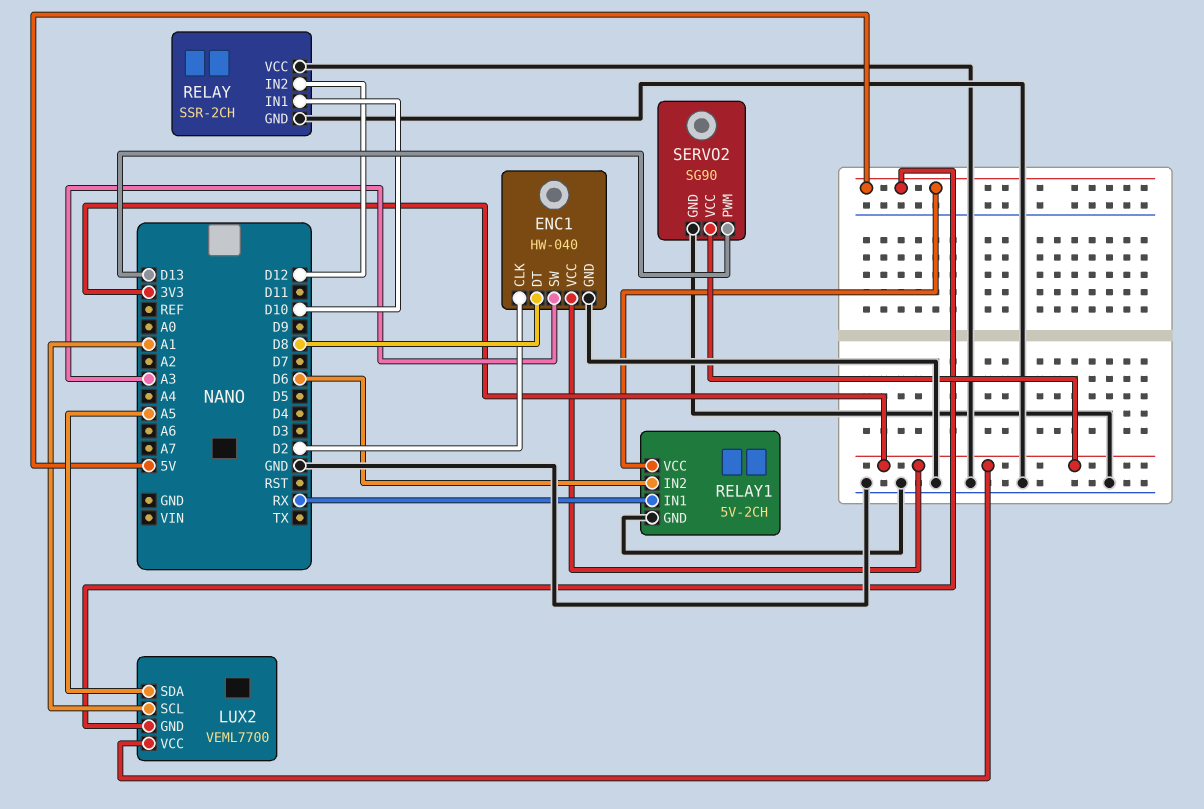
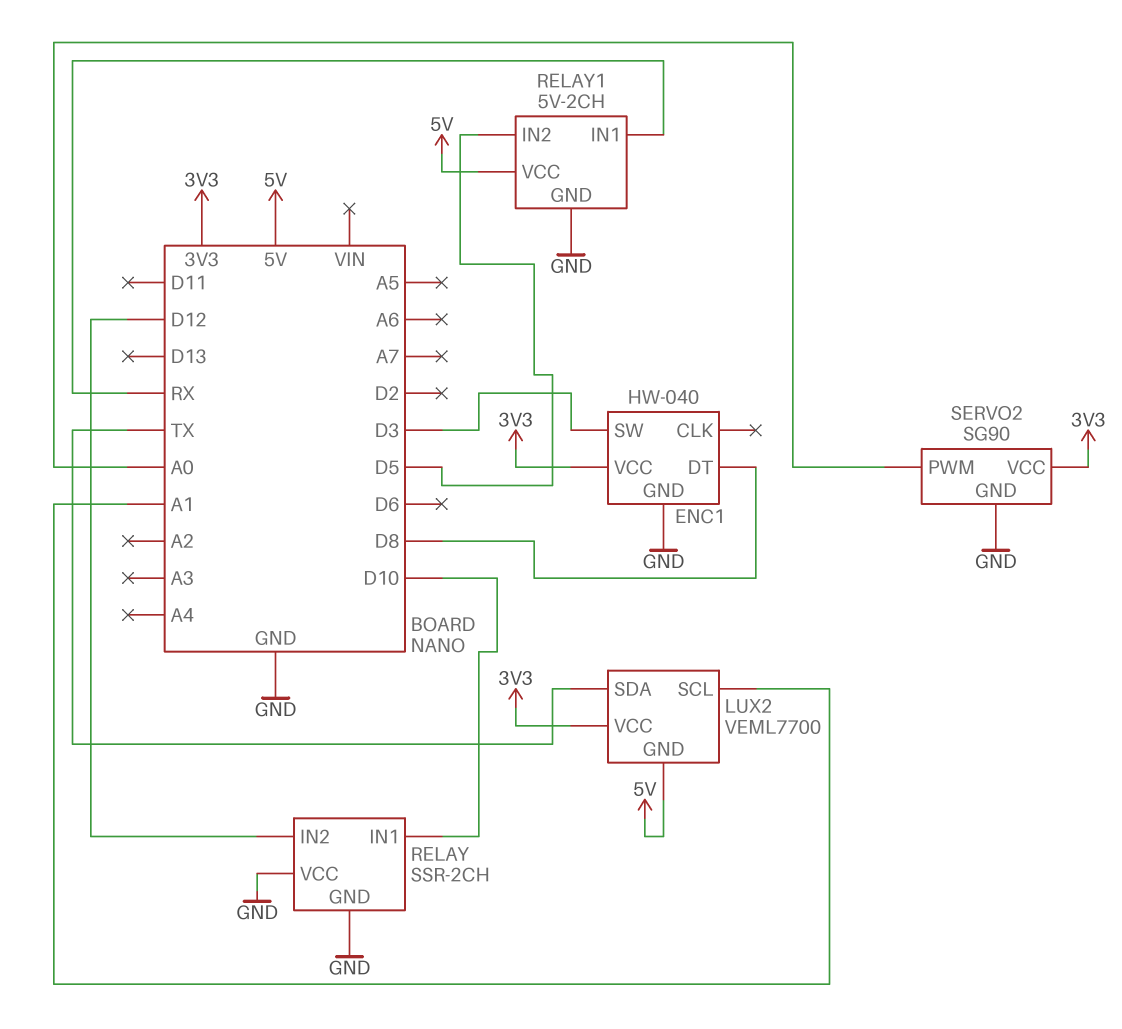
ENC1 pin CLK: D2 -> none
ENC1 pin SW: A3 -> D3
LUX2 pin SDA: A5 -> TX
RELAY1 pin IN2: D6 -> D5
SERVO2 pin PWM: D13 -> A0

